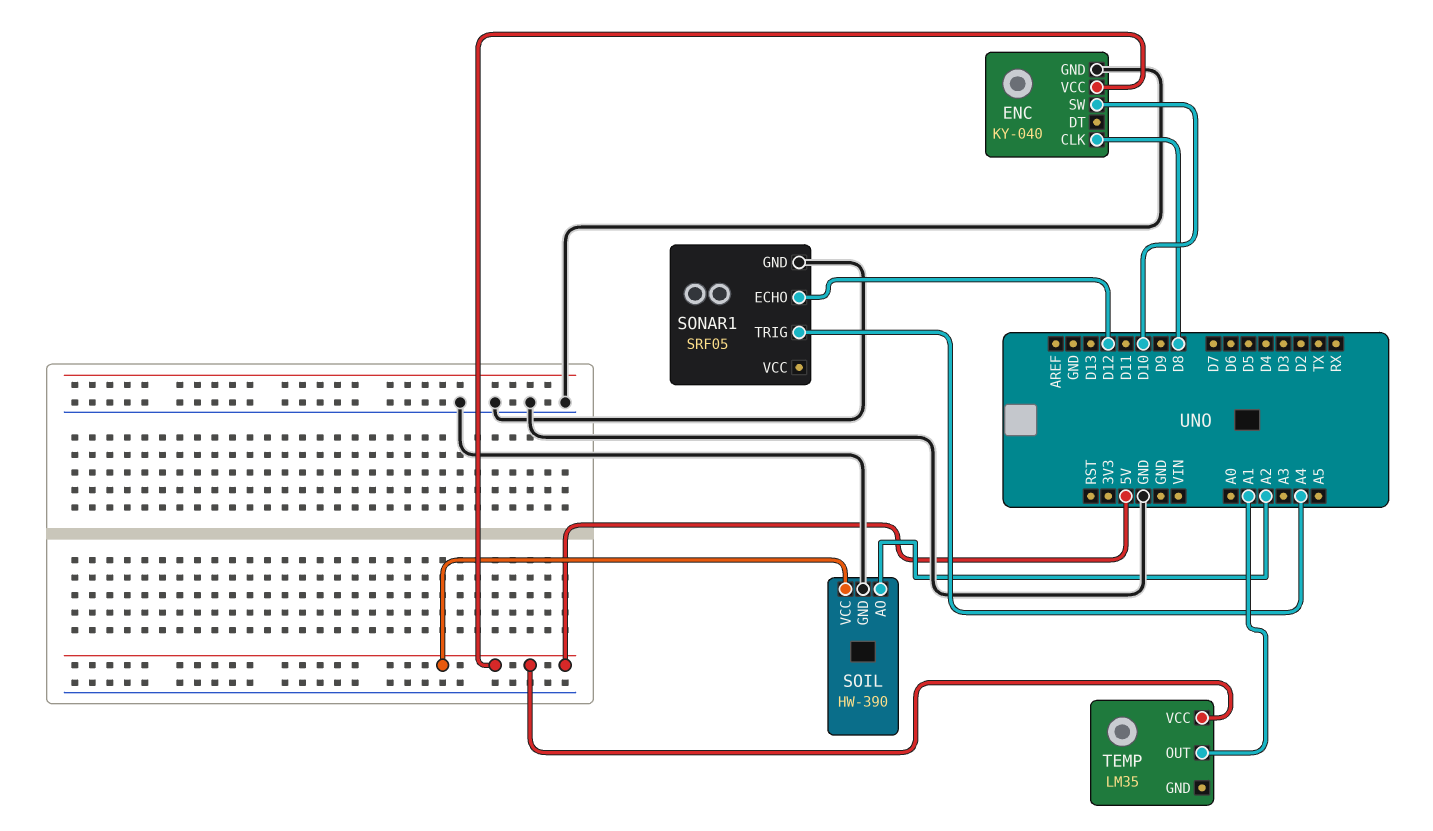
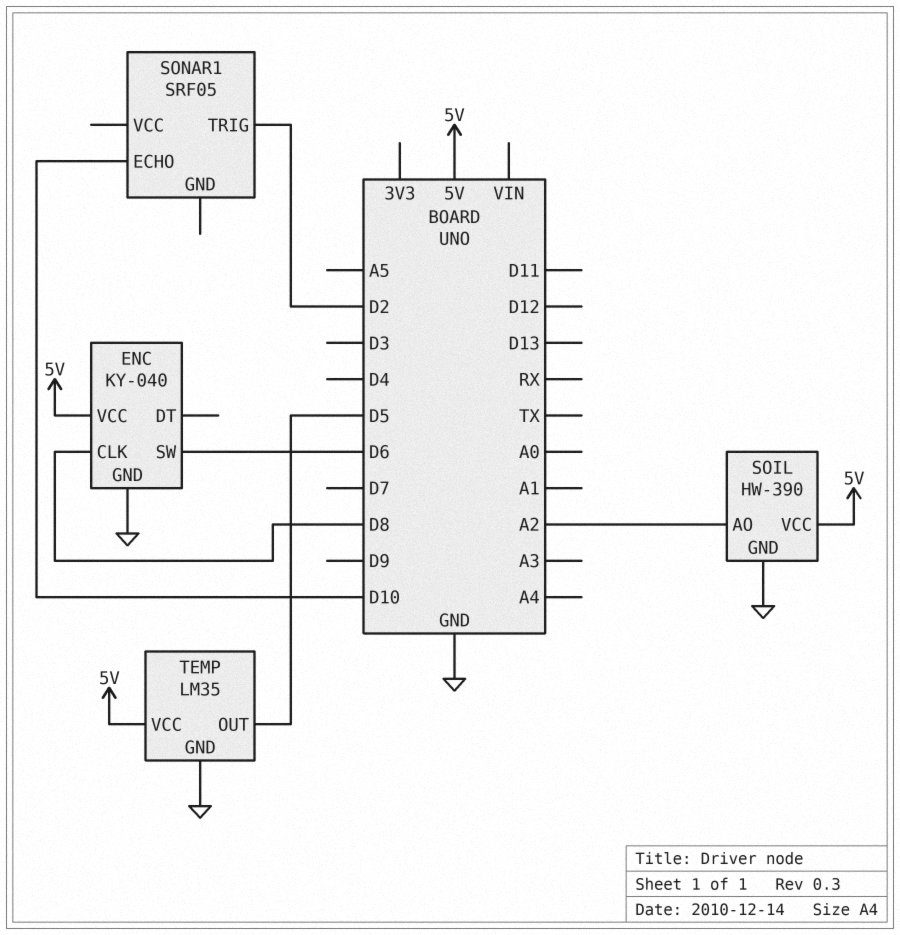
ENC pin SW: D10 -> D6
SONAR1 pin ECHO: D12 -> D10
SONAR1 pin GND: GND -> none
SONAR1 pin TRIG: A4 -> D2
TEMP pin GND: none -> GND
TEMP pin OUT: A1 -> D5

